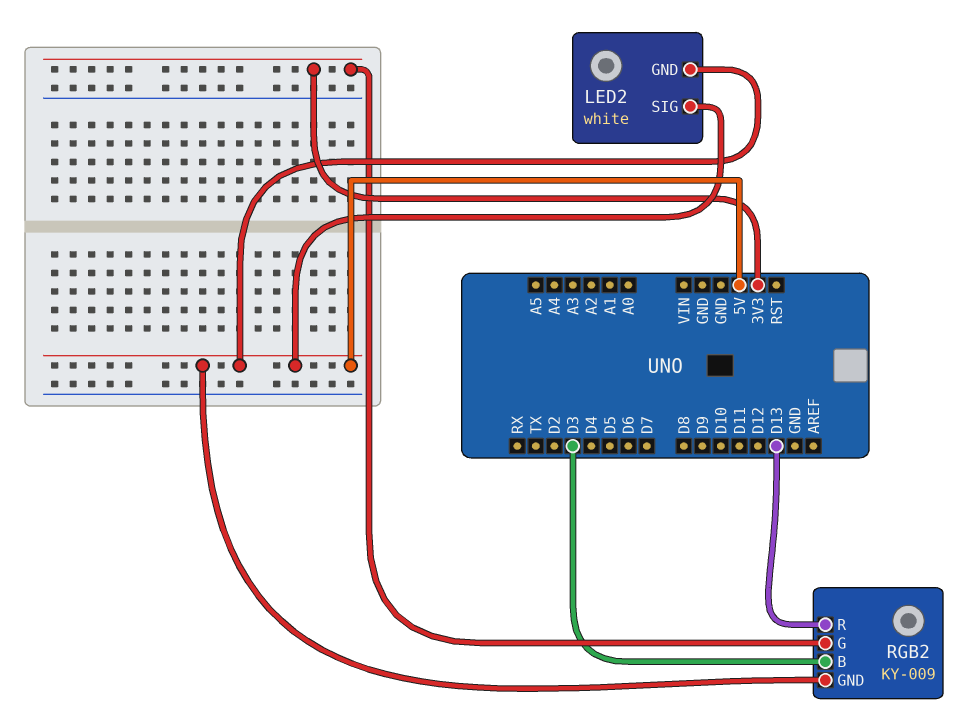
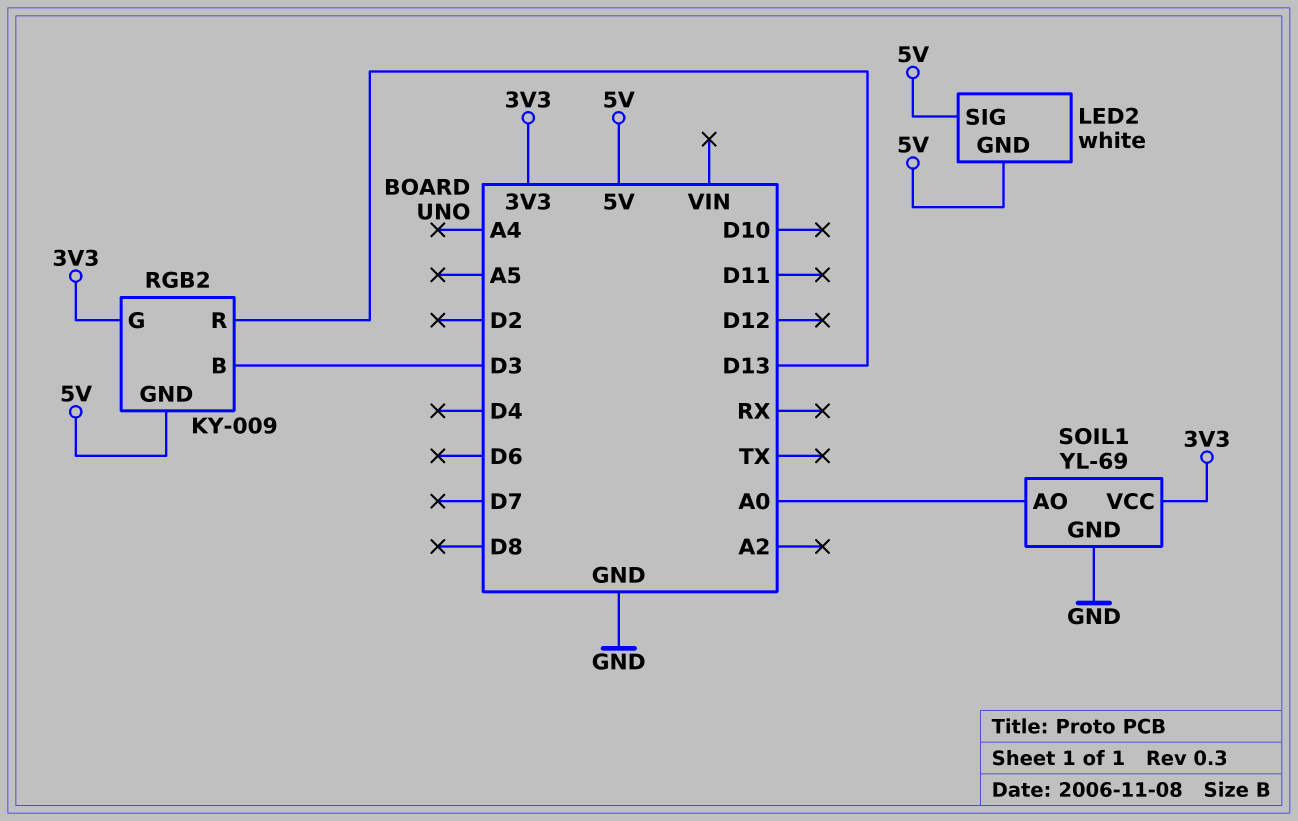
SOIL1: none -> YL-69
SOIL1 pin AO: none -> A0
SOIL1 pin GND: none -> GND
SOIL1 pin VCC: none -> 3V3

